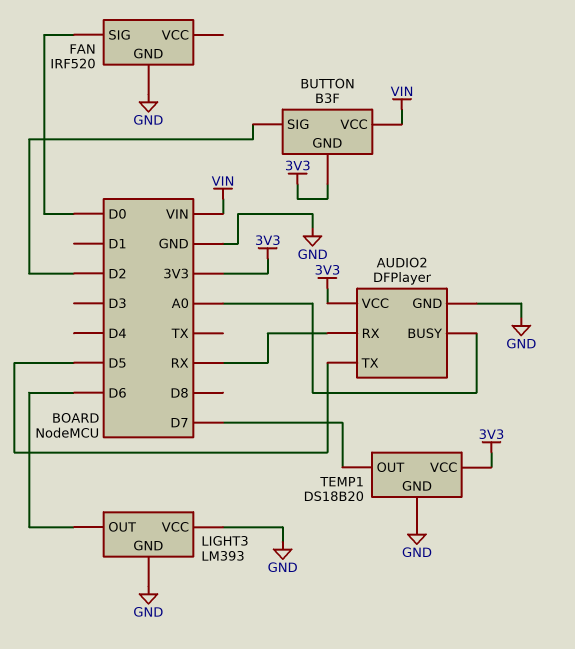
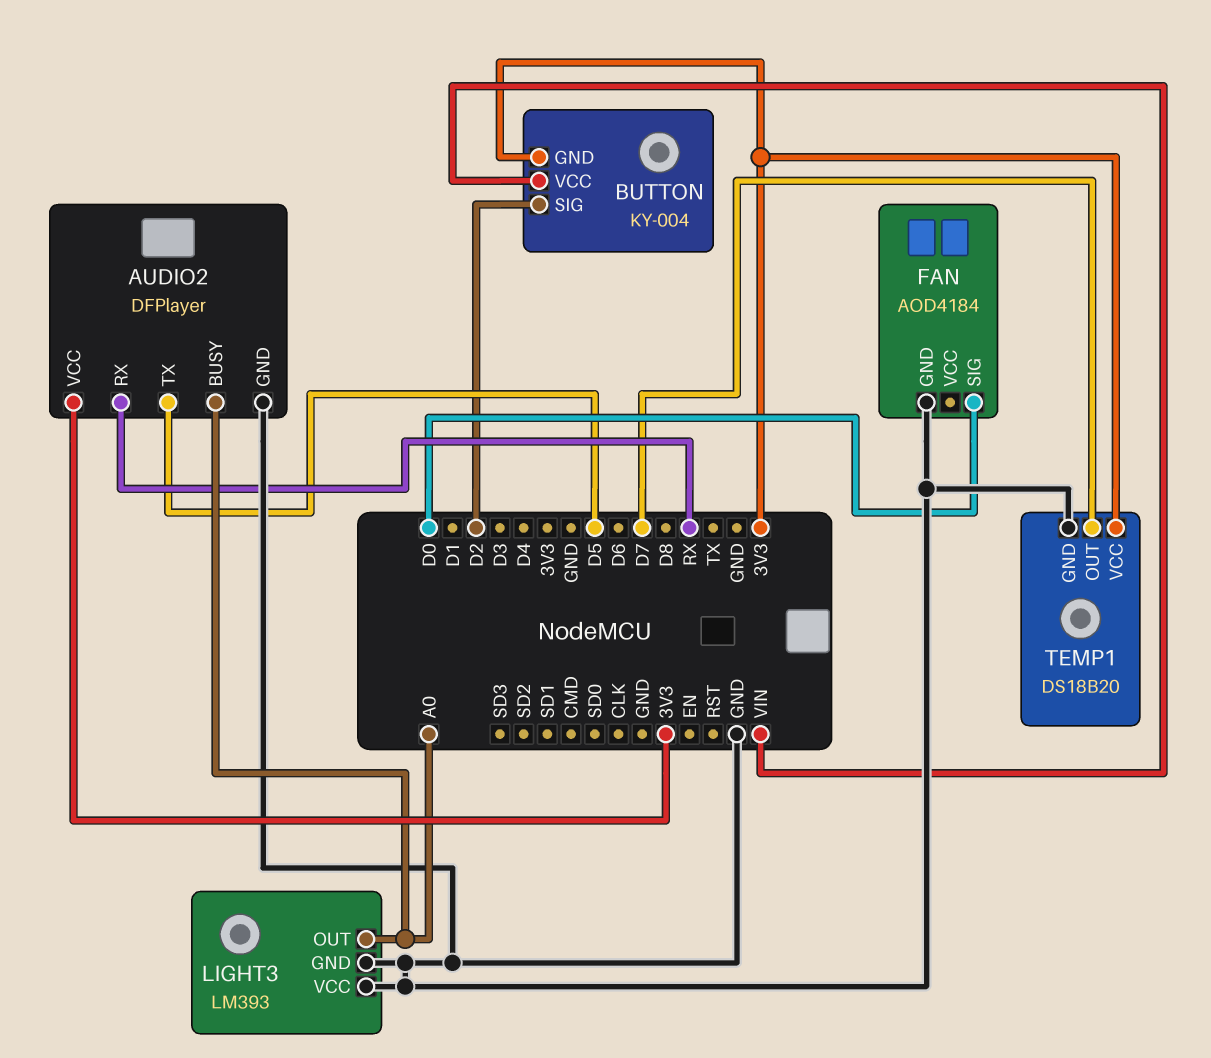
BUTTON: B3F -> KY-004
FAN: IRF520 -> AOD4184
LIGHT3 pin OUT: D6 -> A0

